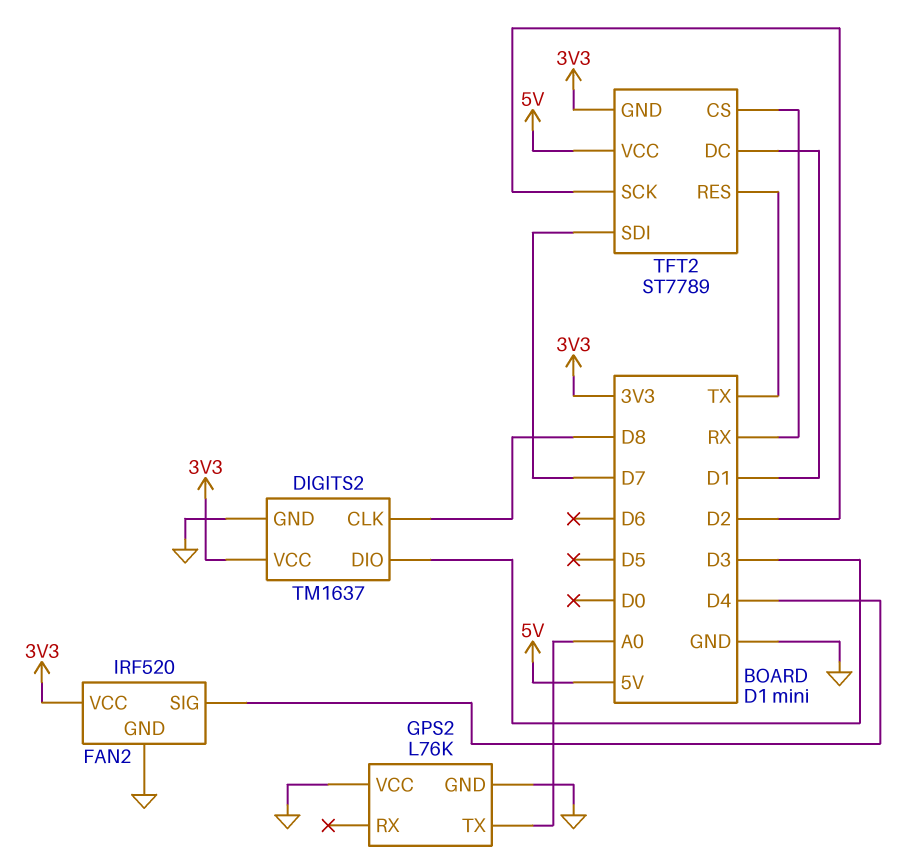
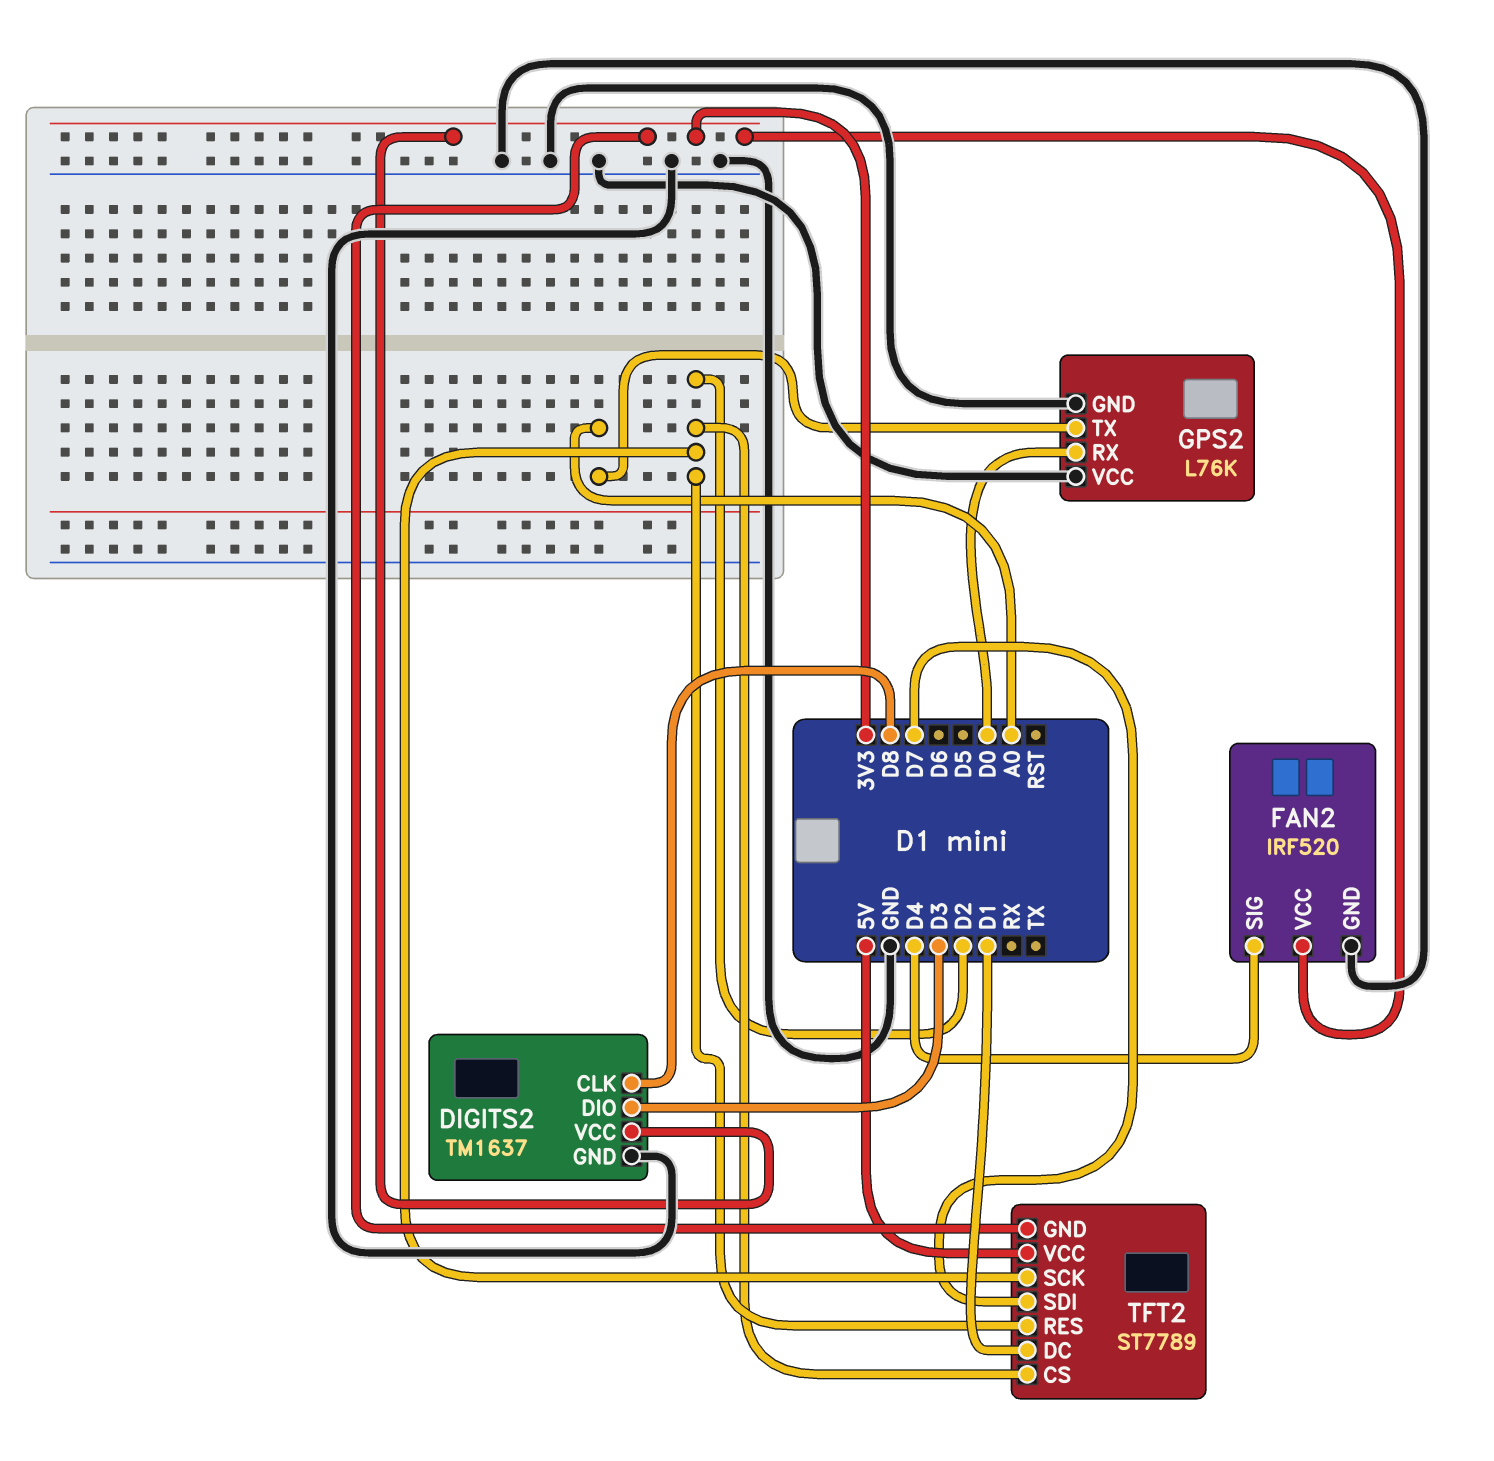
GPS2 pin RX: none -> D0
TFT2 pin CS: RX -> D2
TFT2 pin RES: TX -> D2

